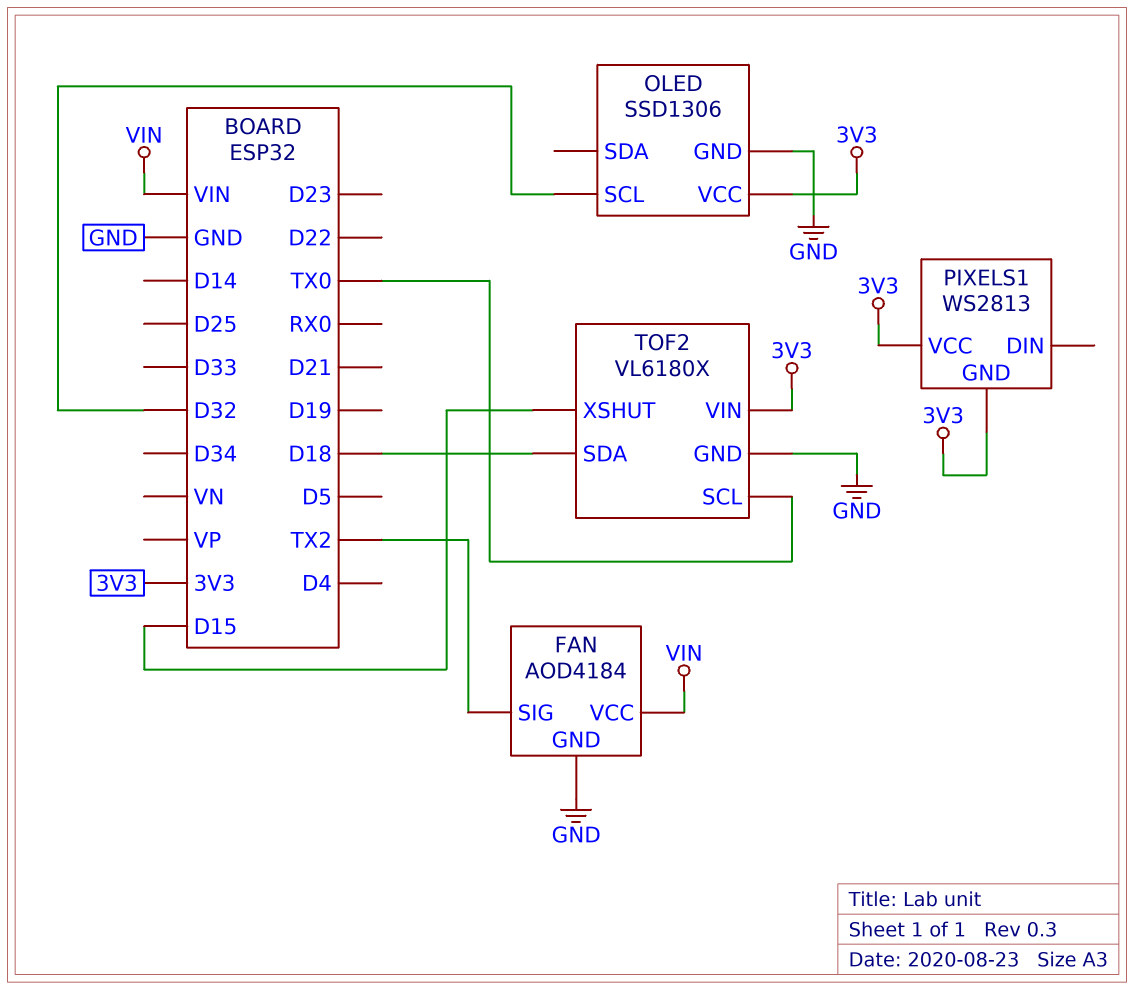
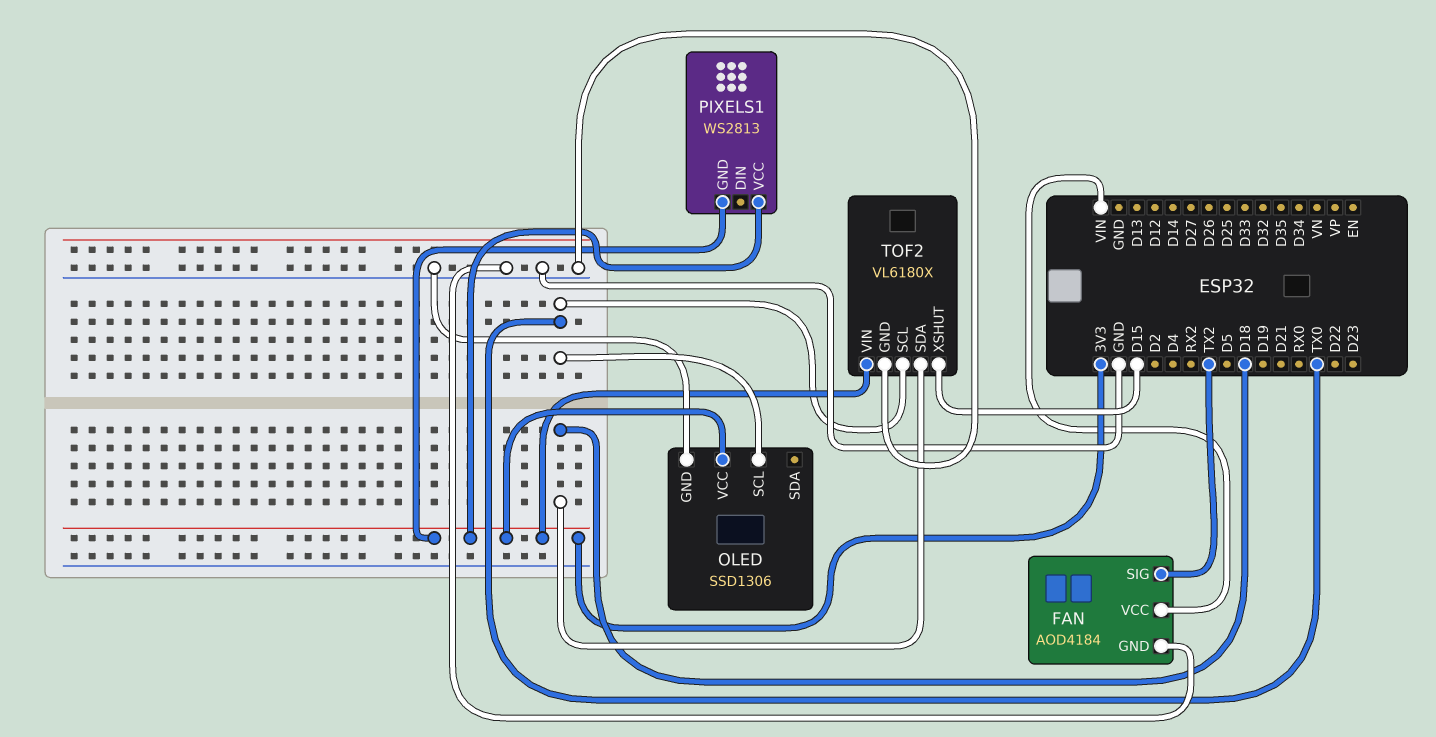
OLED pin SCL: D32 -> TX0

